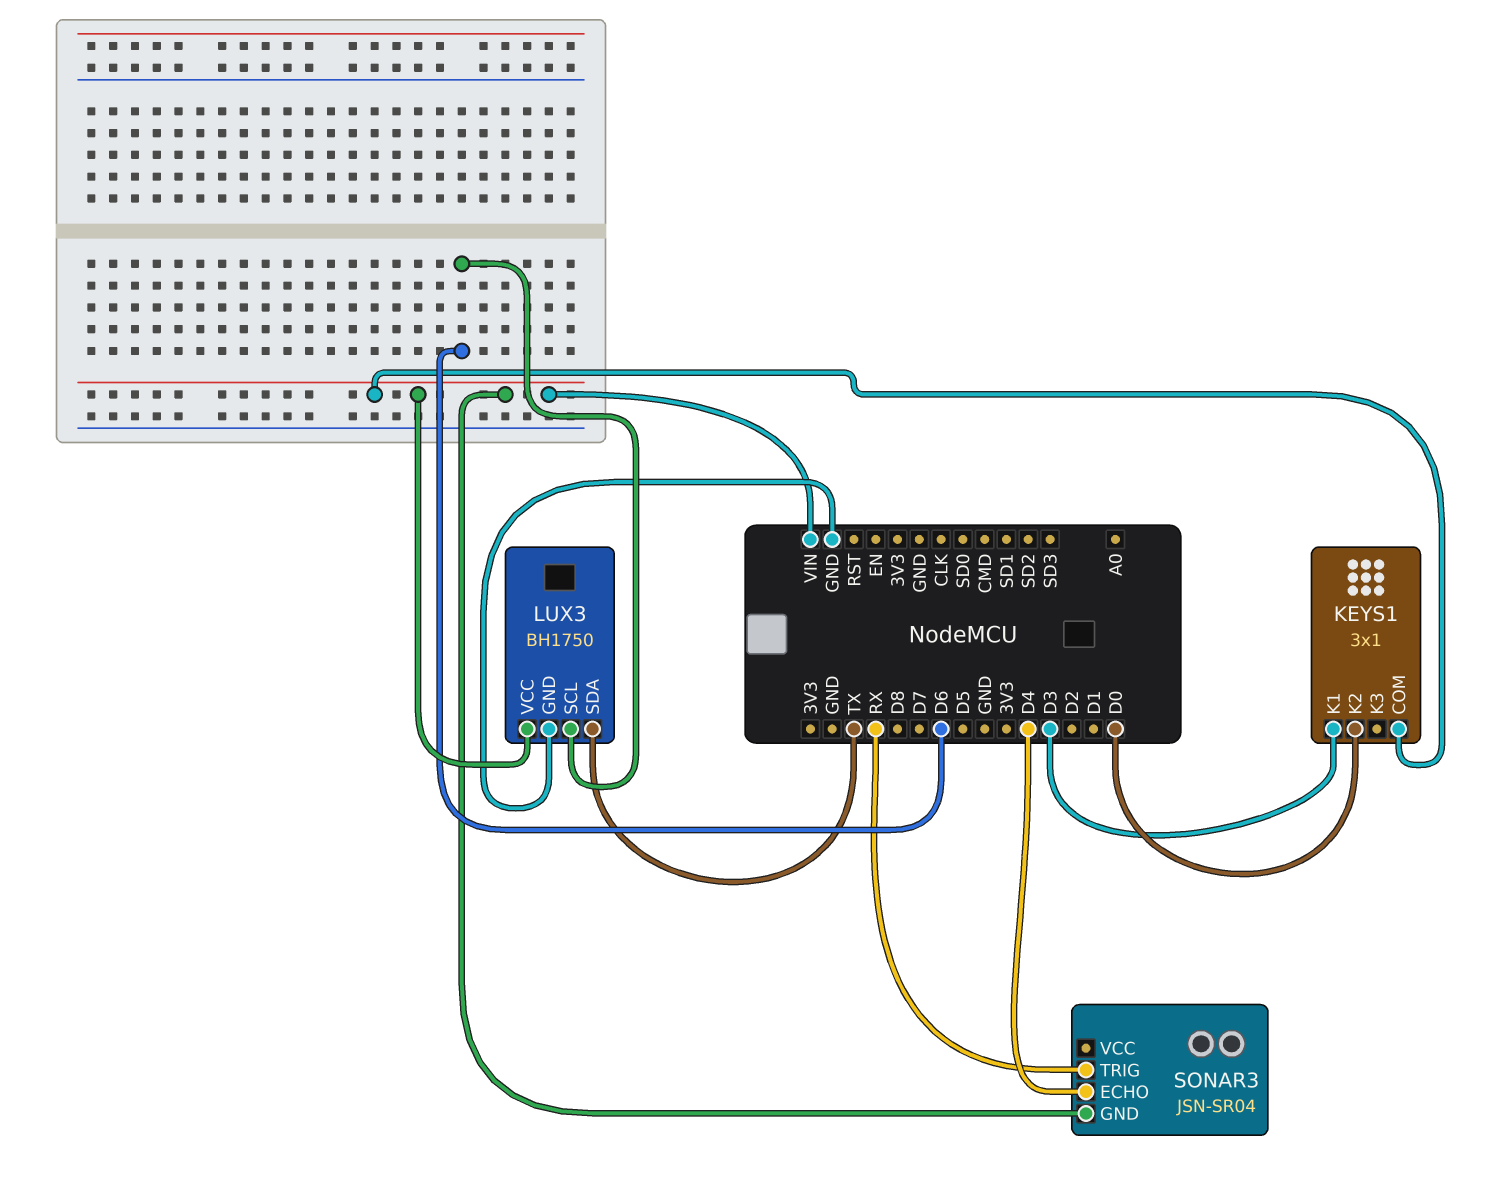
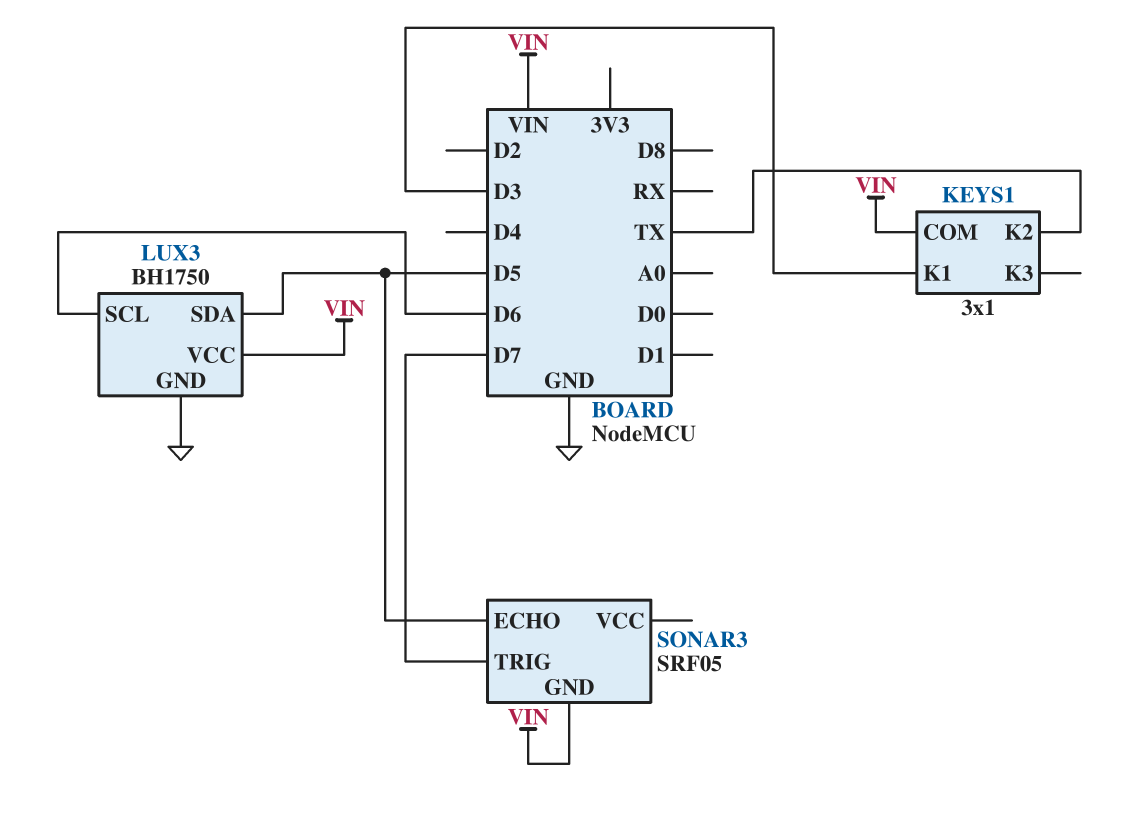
KEYS1 pin K2: D0 -> TX
LUX3 pin SDA: TX -> D5
SONAR3: JSN-SR04 -> SRF05
SONAR3 pin ECHO: D4 -> D5
SONAR3 pin TRIG: RX -> D7

